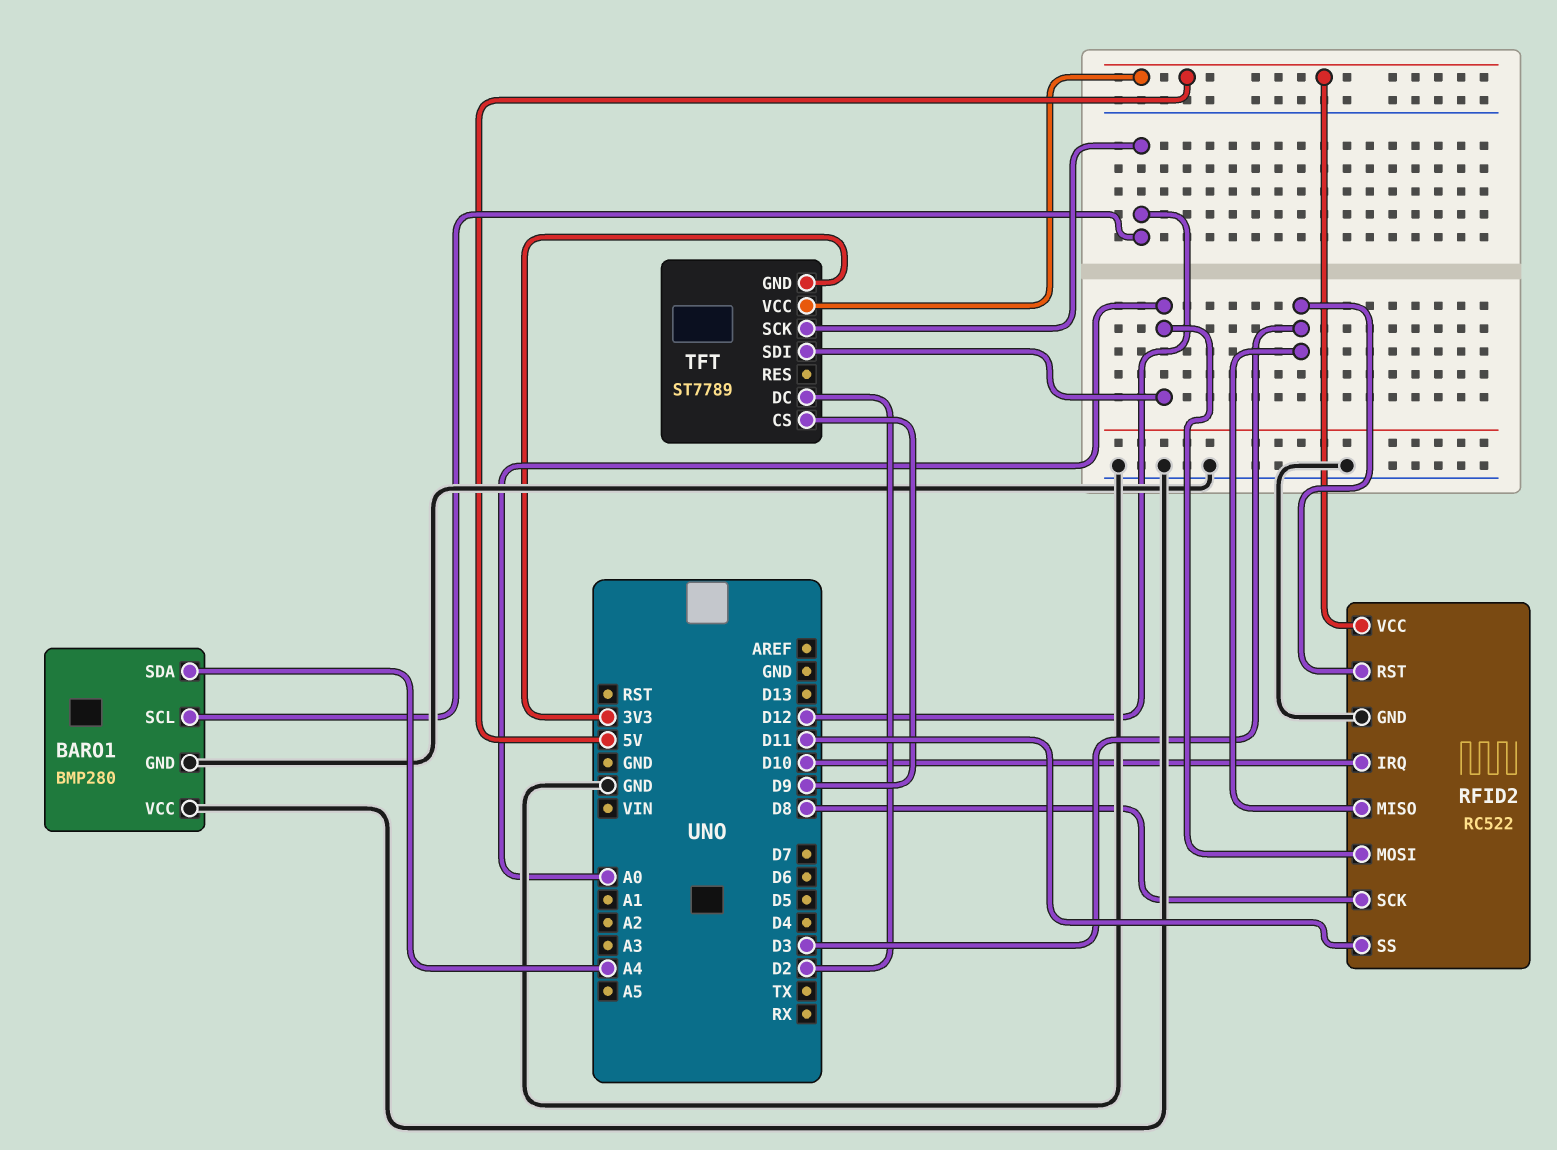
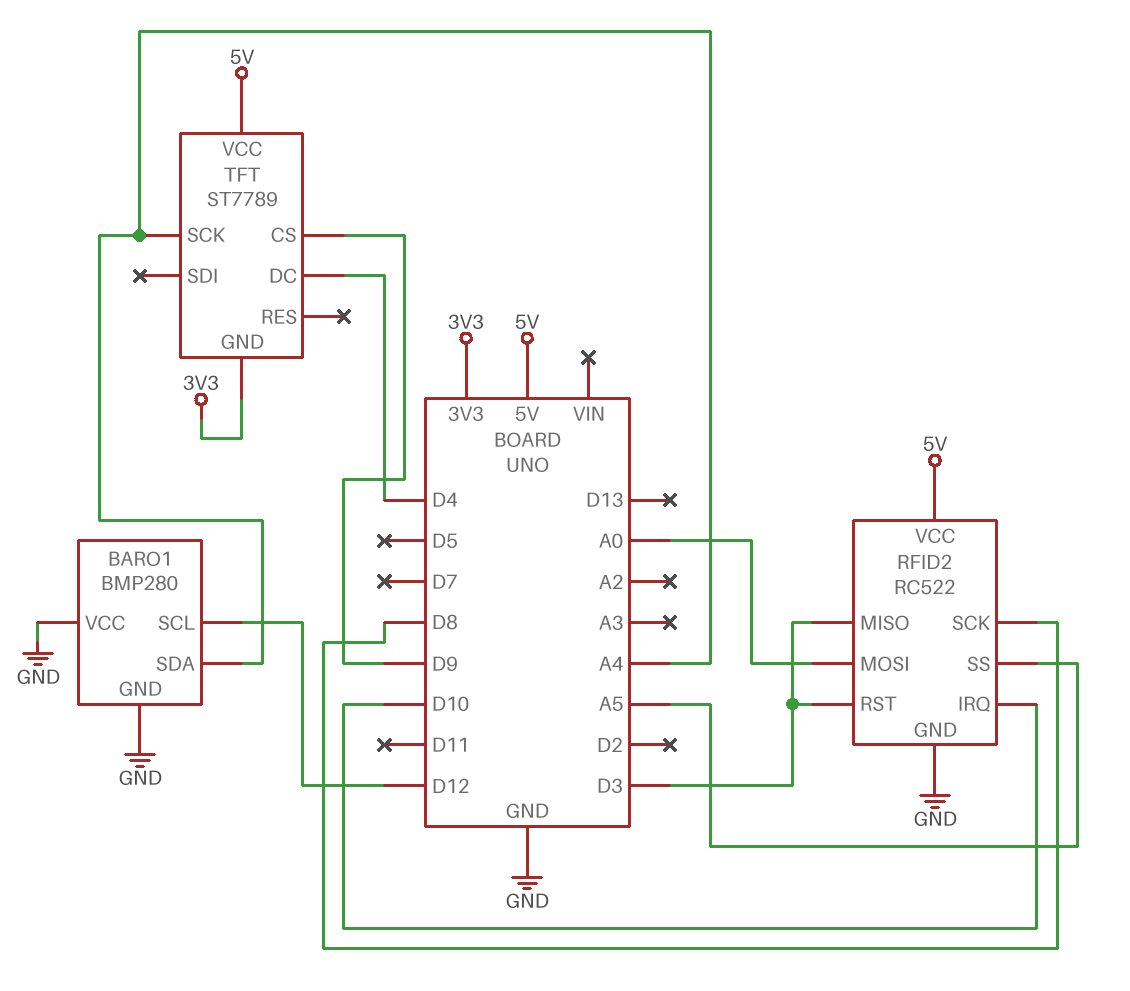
RFID2 pin SS: D11 -> A5
TFT pin DC: D2 -> D4
TFT pin SCK: D12 -> A4
TFT pin SDI: A0 -> none

